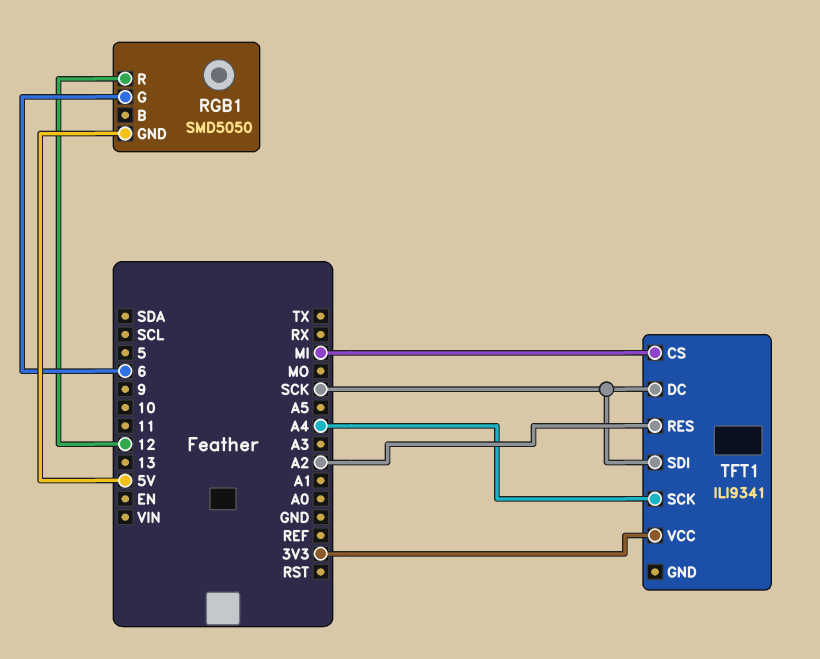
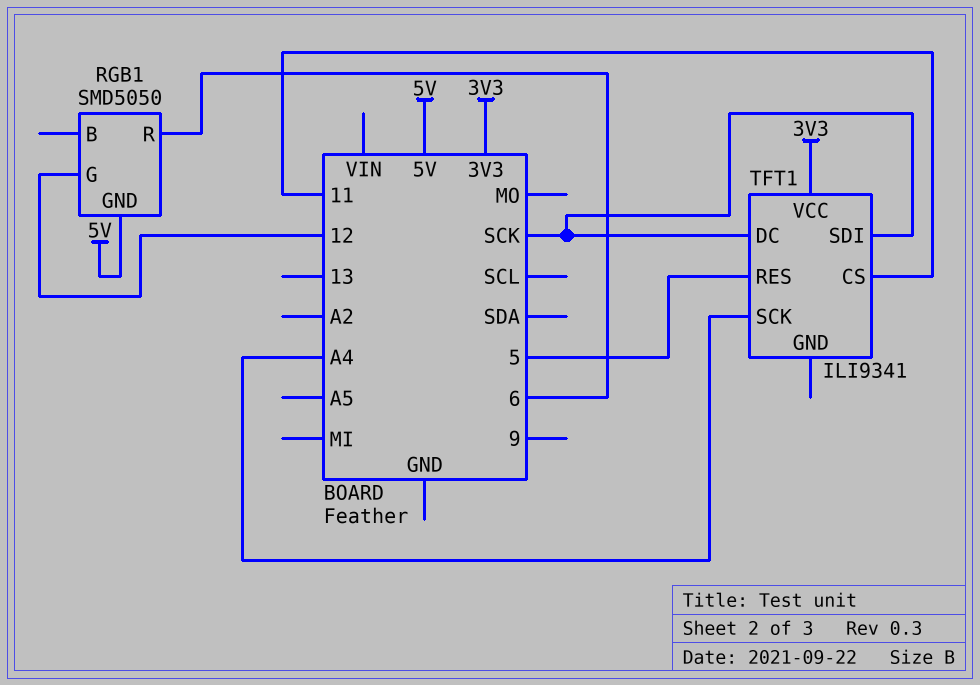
RGB1 pin G: 6 -> 12
RGB1 pin R: 12 -> 6
TFT1 pin CS: MI -> 11
TFT1 pin RES: A2 -> 5

